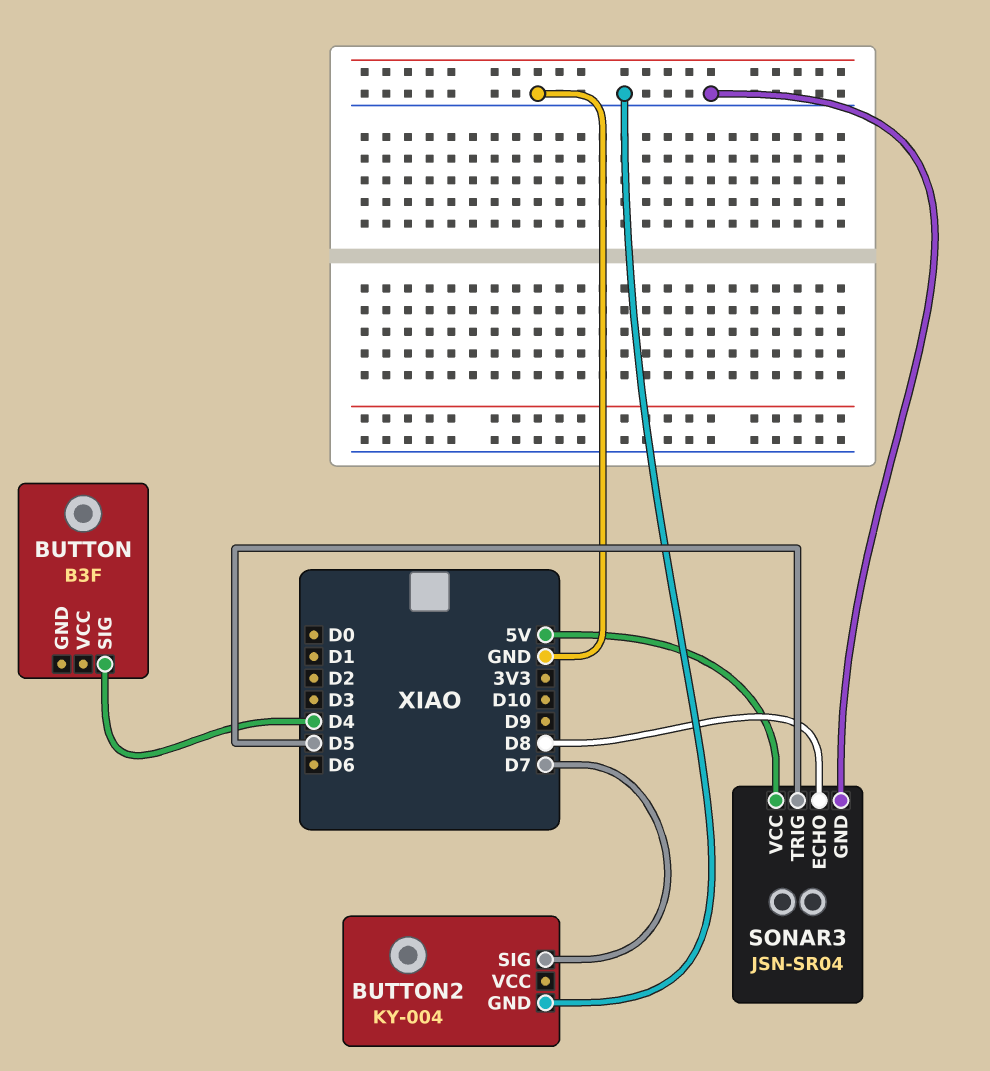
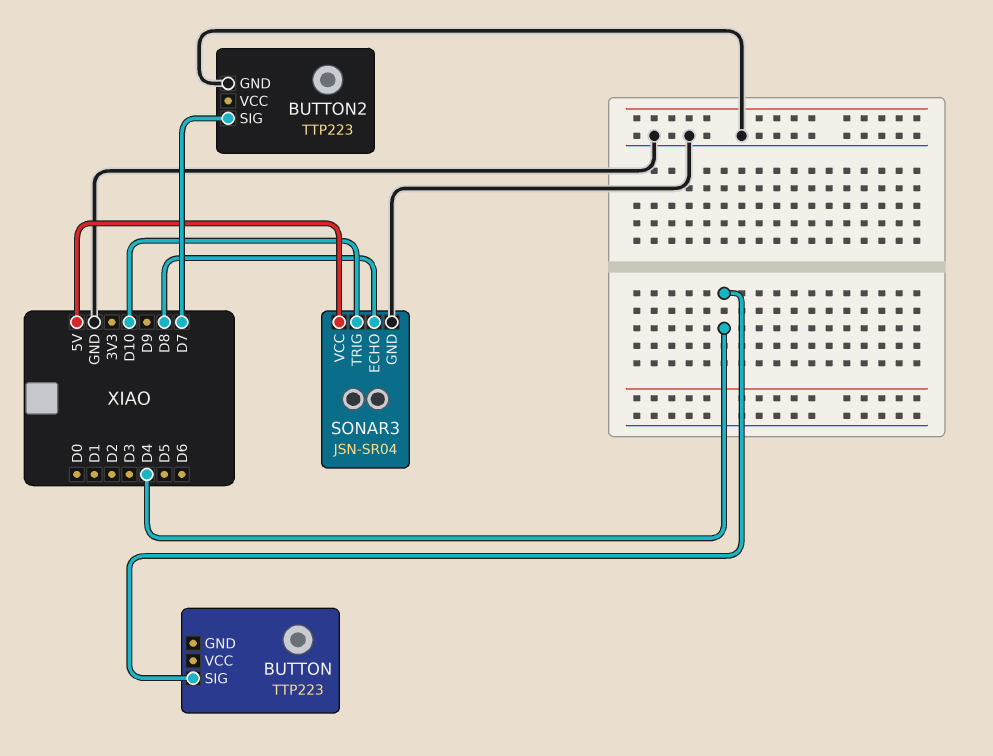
BUTTON: B3F -> TTP223
BUTTON2: KY-004 -> TTP223
SONAR3 pin TRIG: D5 -> D10

